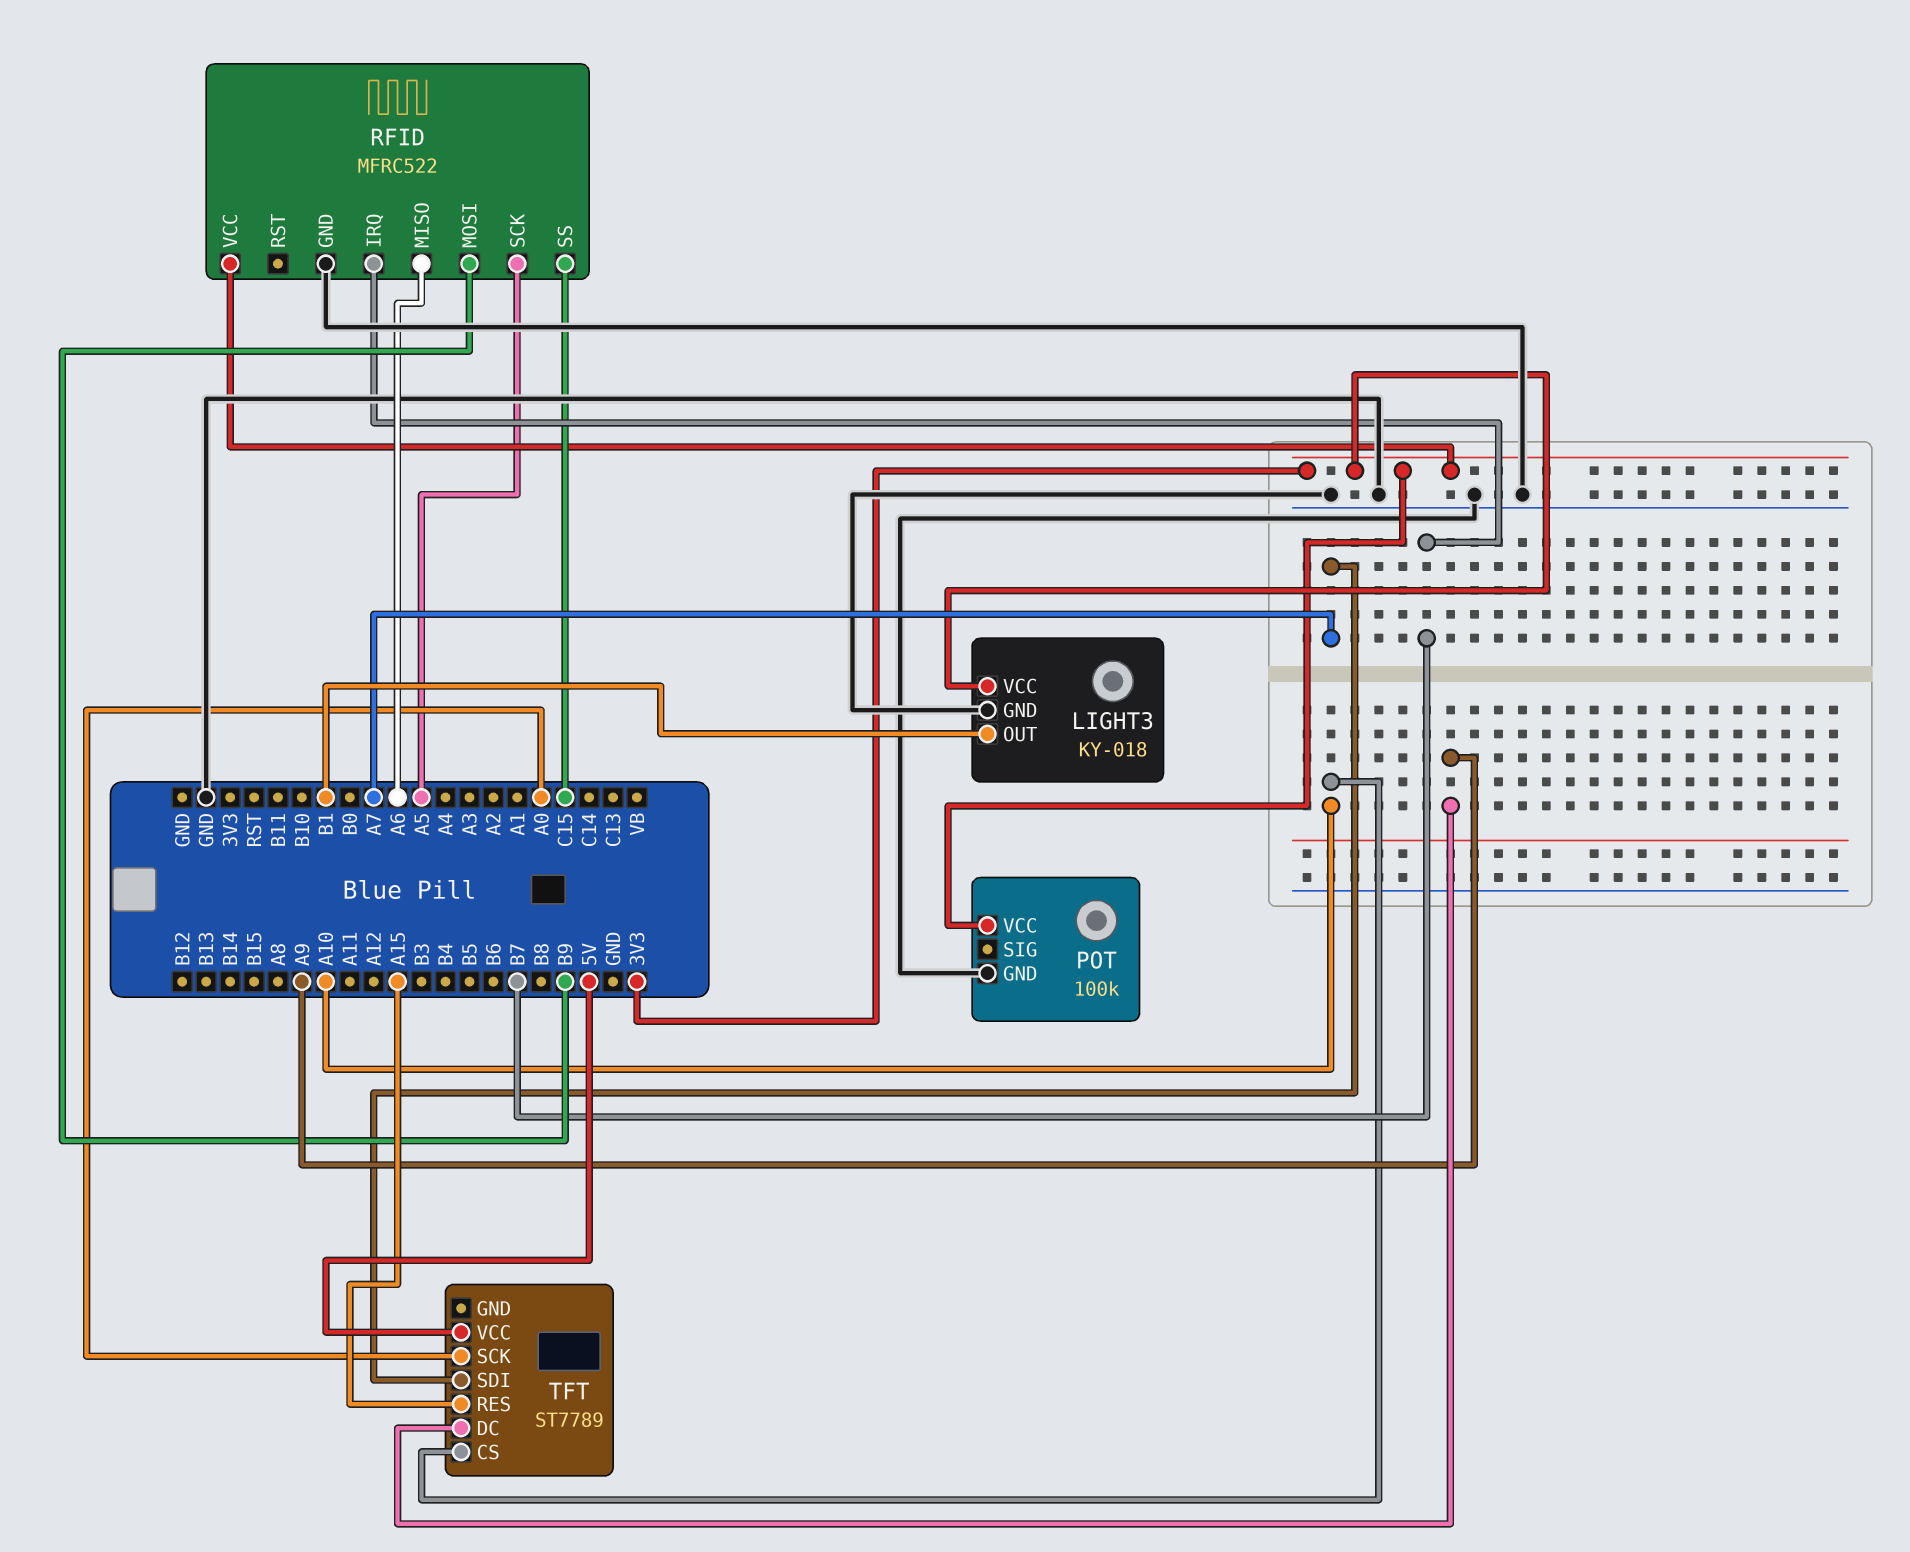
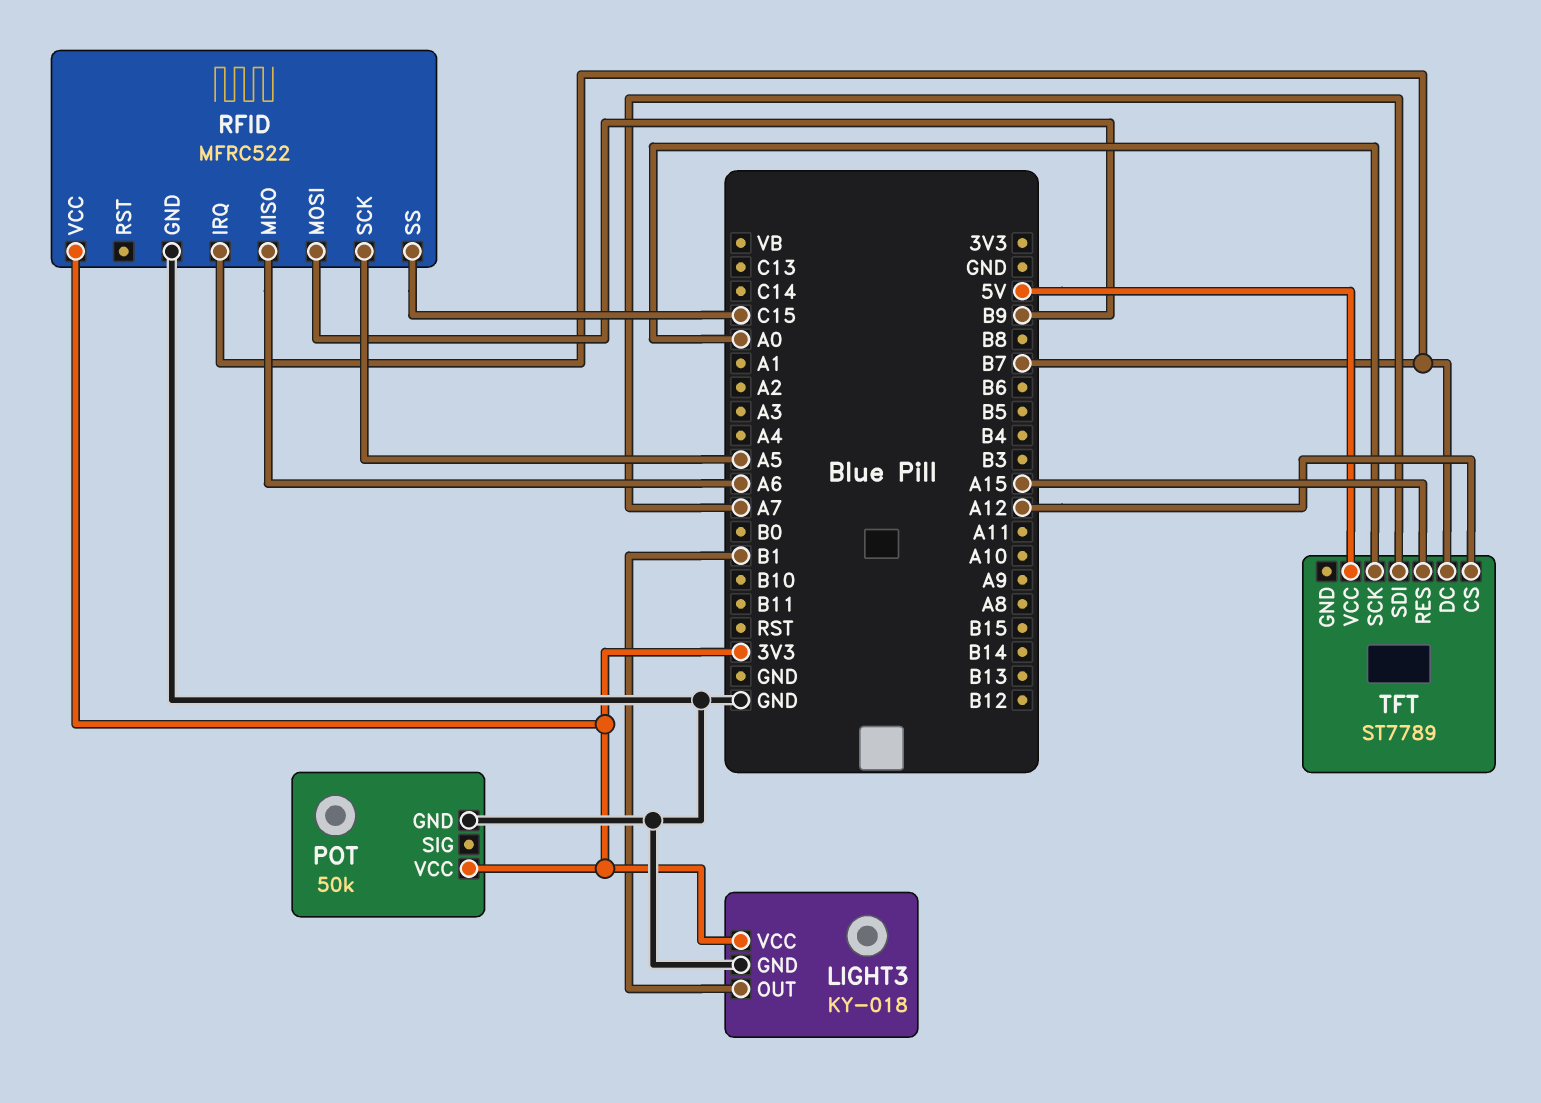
POT: 100k -> 50k
TFT pin CS: A10 -> A12
TFT pin DC: A9 -> B7

